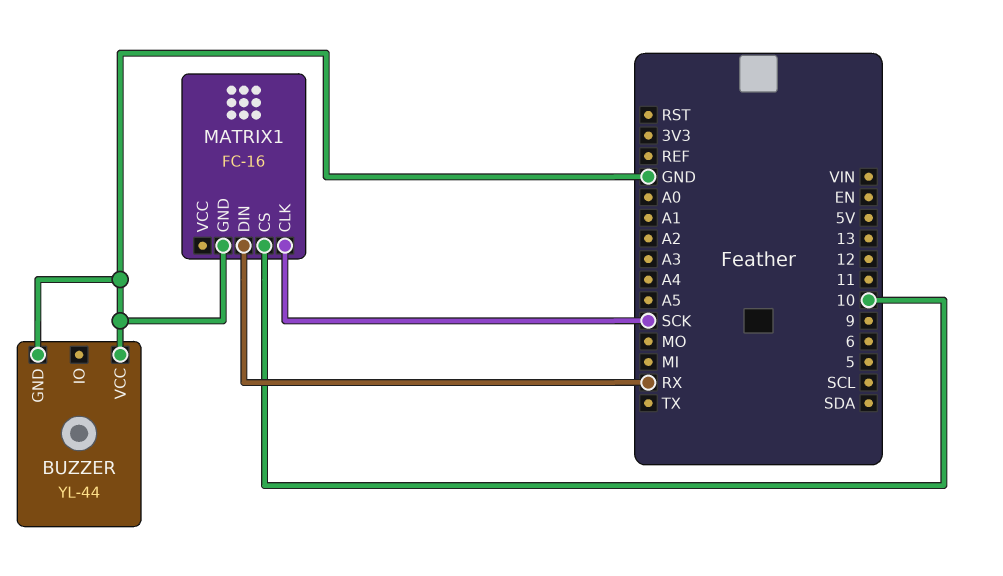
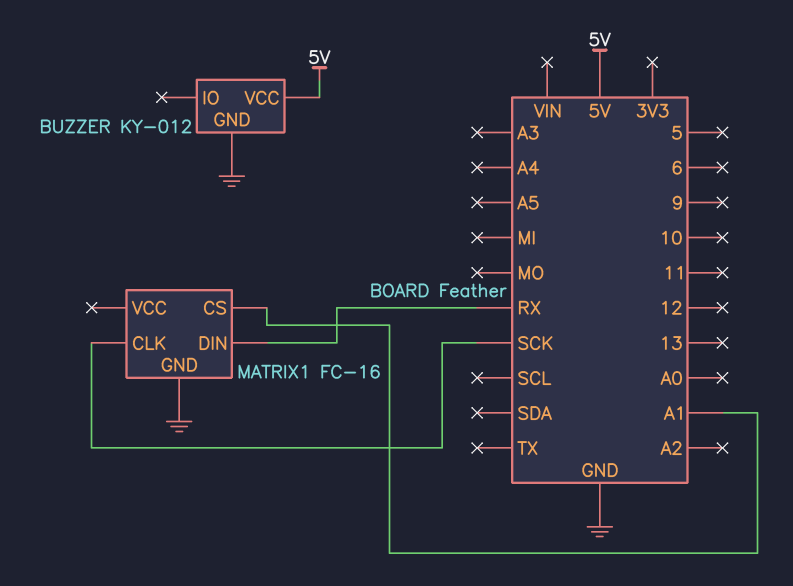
BUZZER: YL-44 -> KY-012
BUZZER pin VCC: GND -> 5V
MATRIX1 pin CS: 10 -> A1

